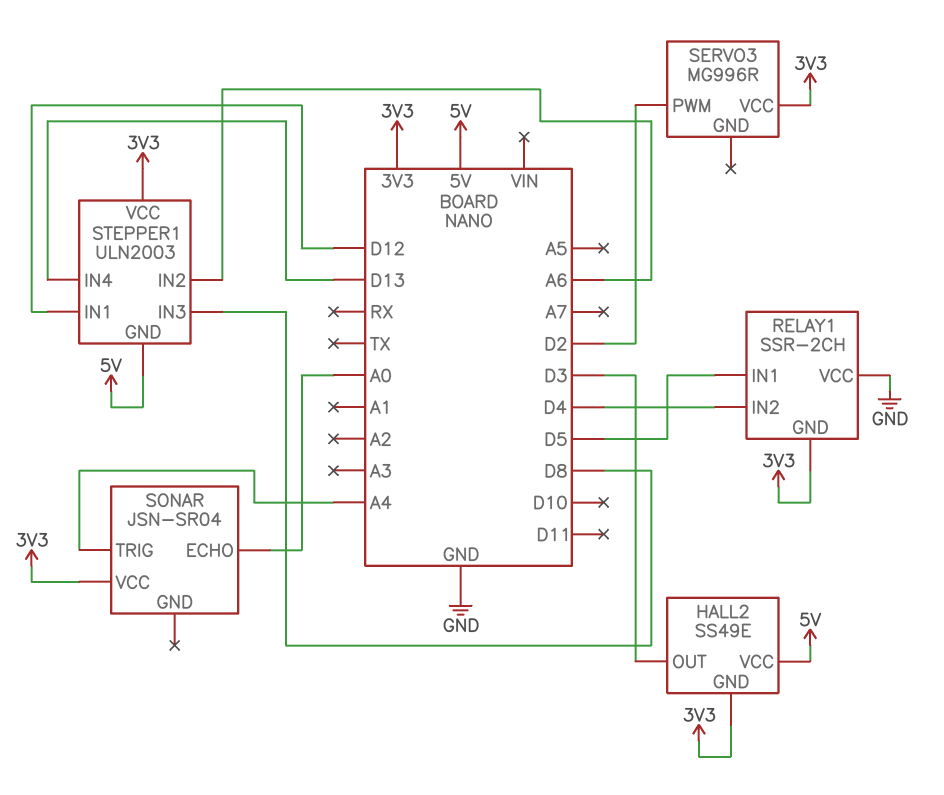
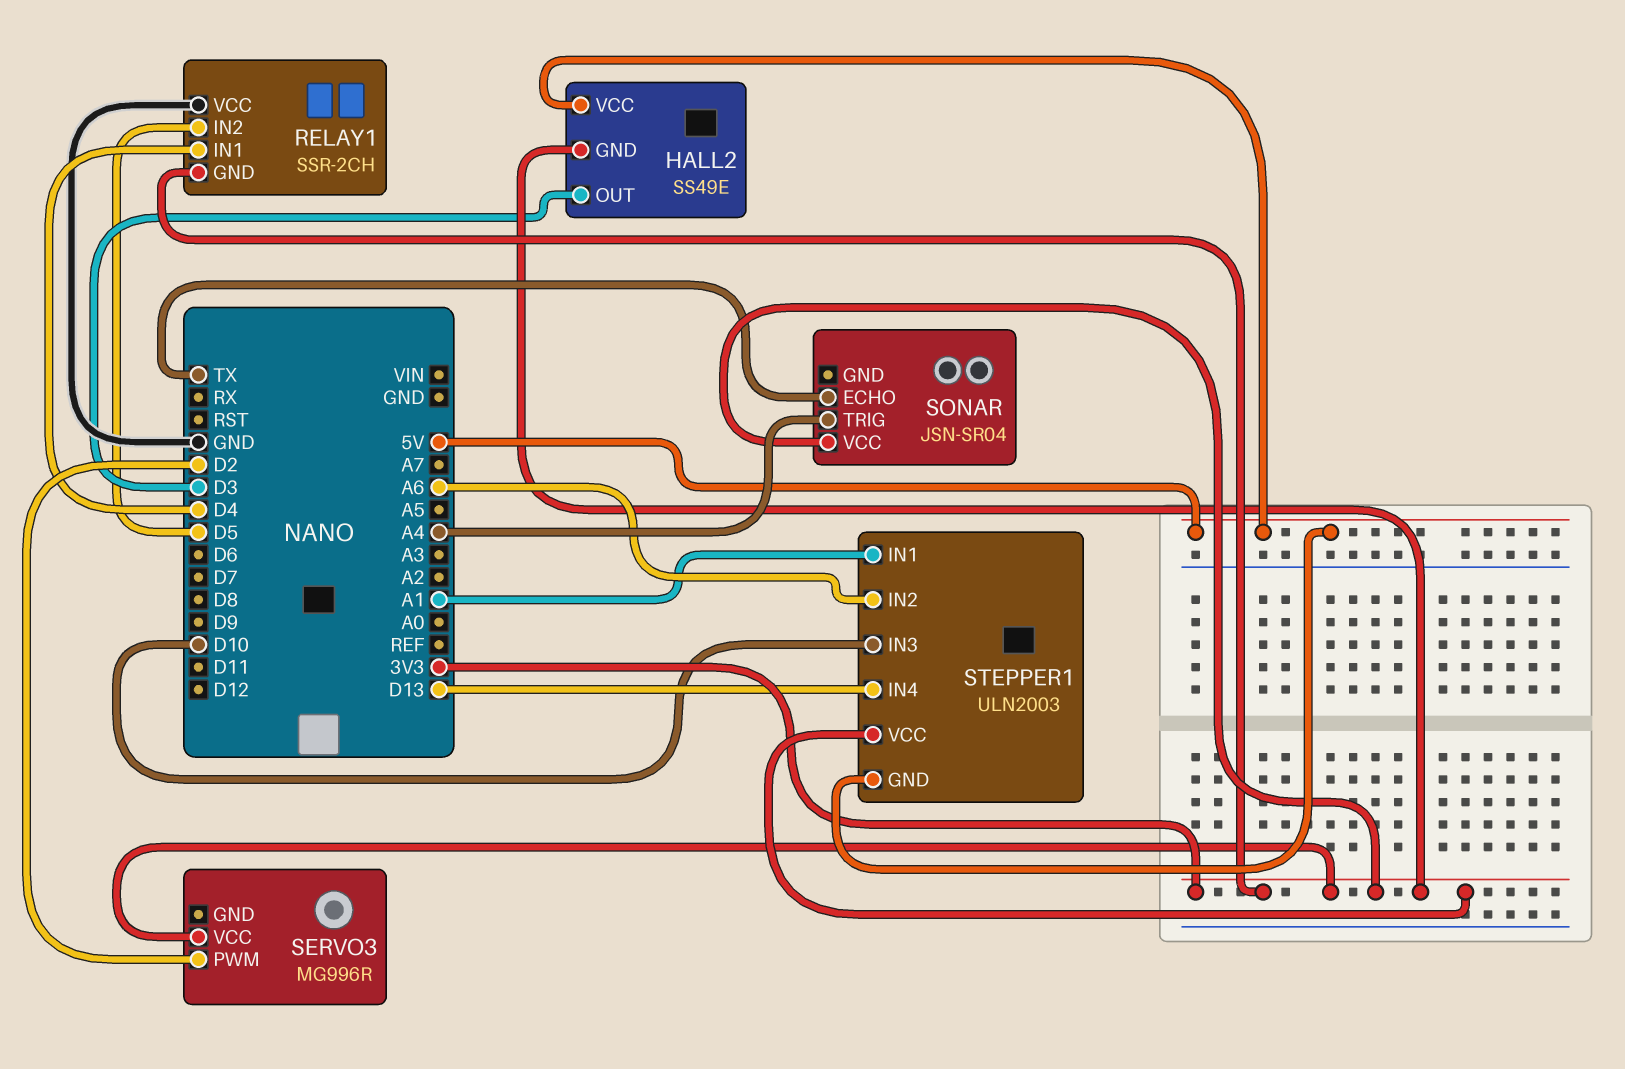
RELAY1 pin IN1: D5 -> D4
RELAY1 pin IN2: D4 -> D5
SONAR pin ECHO: A0 -> TX
STEPPER1 pin IN1: D12 -> A1
STEPPER1 pin IN3: D8 -> D10

